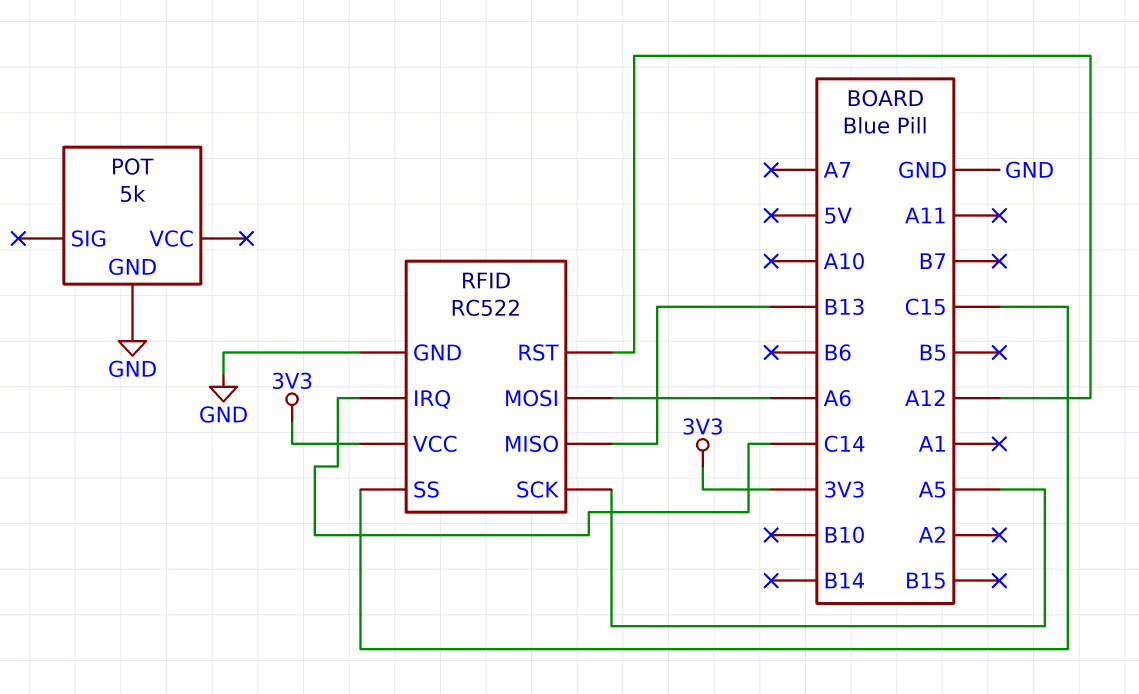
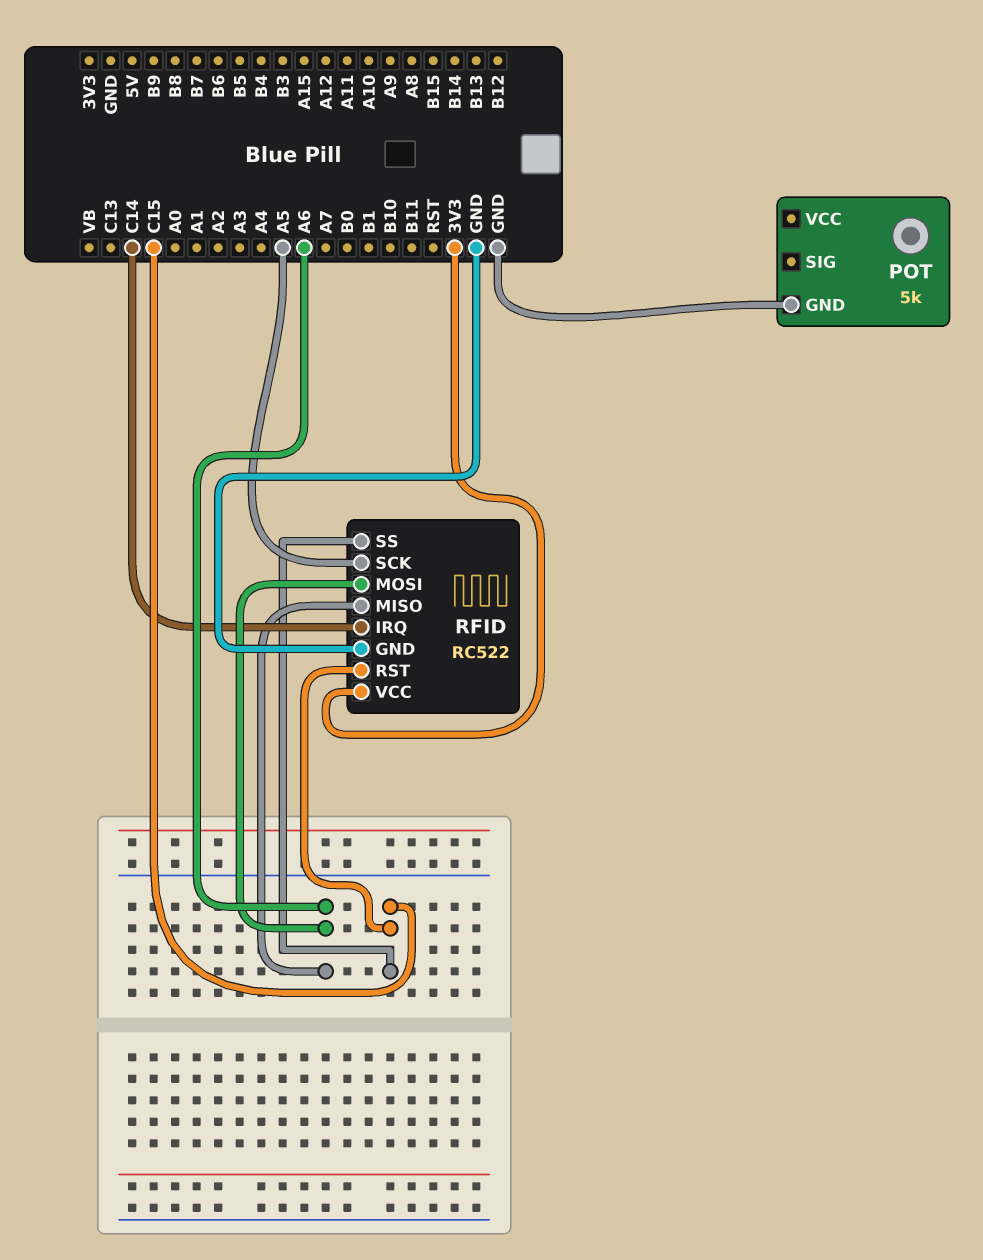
RFID pin MISO: B13 -> A6
RFID pin RST: A12 -> C15

